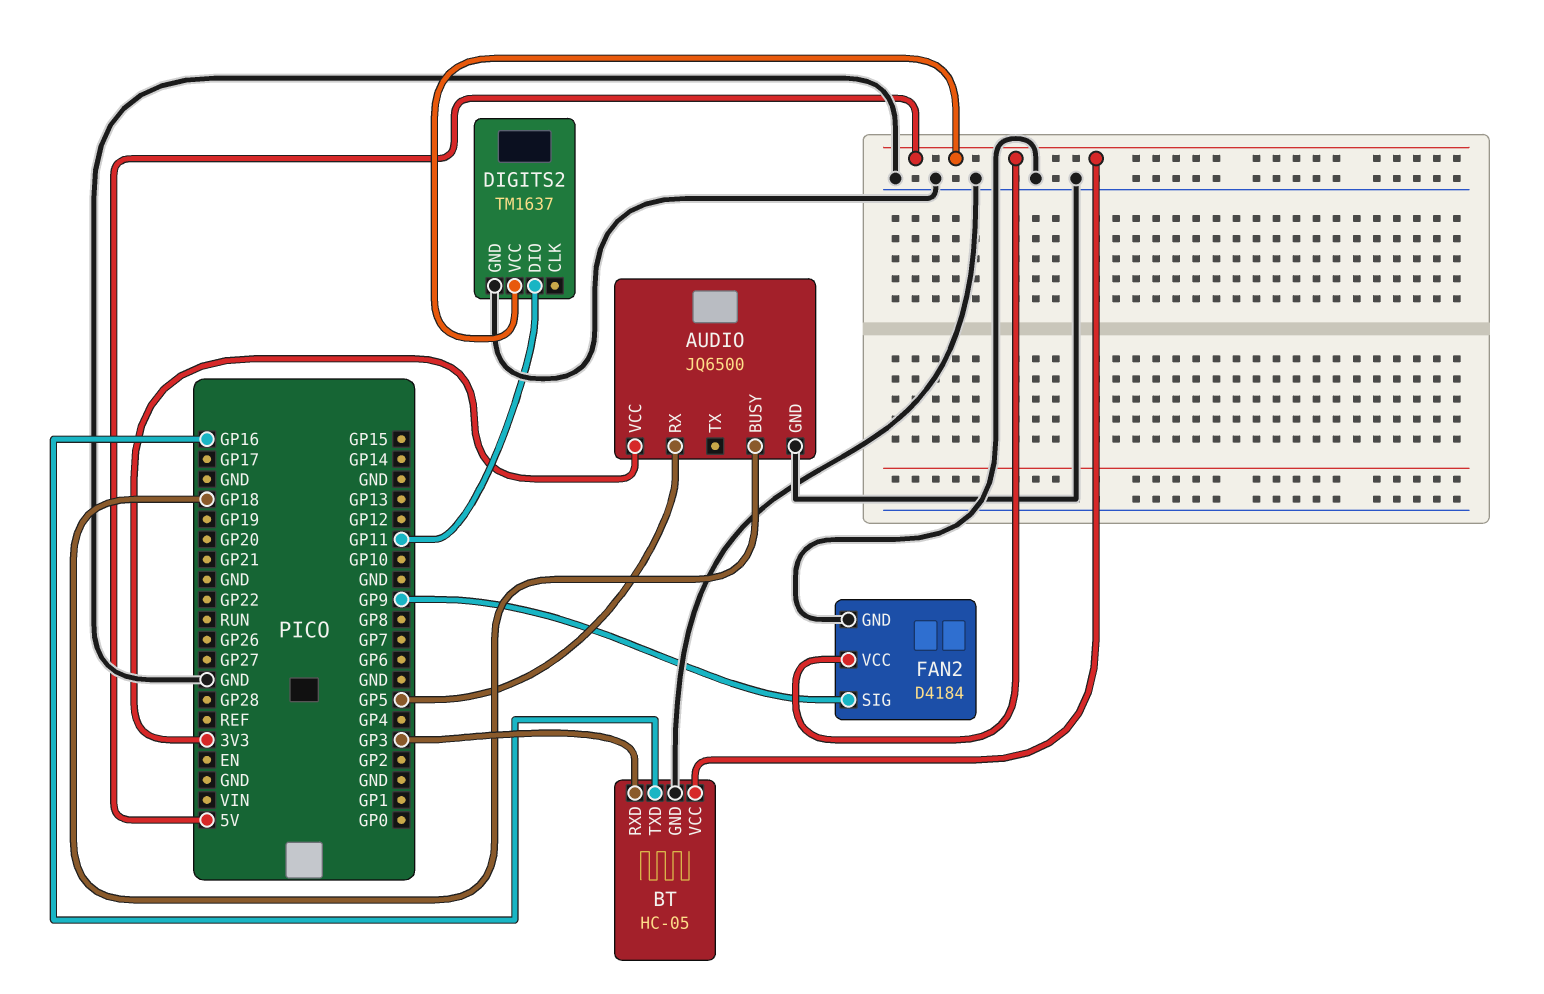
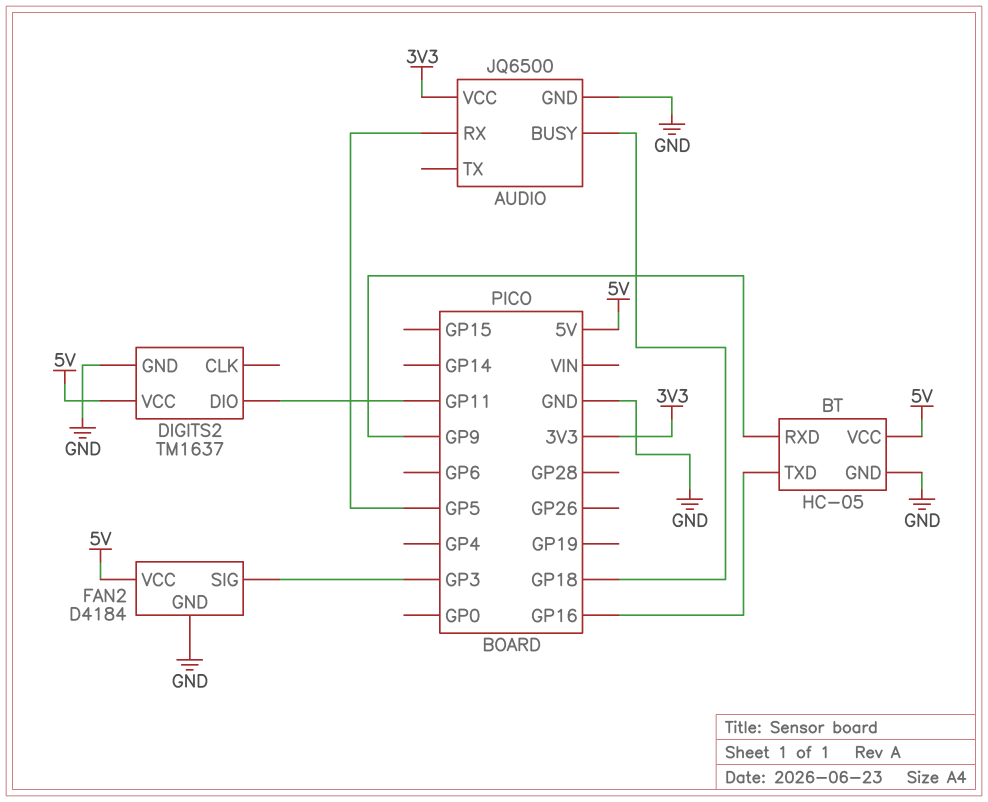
BT pin RXD: GP3 -> GP9
FAN2 pin SIG: GP9 -> GP3

